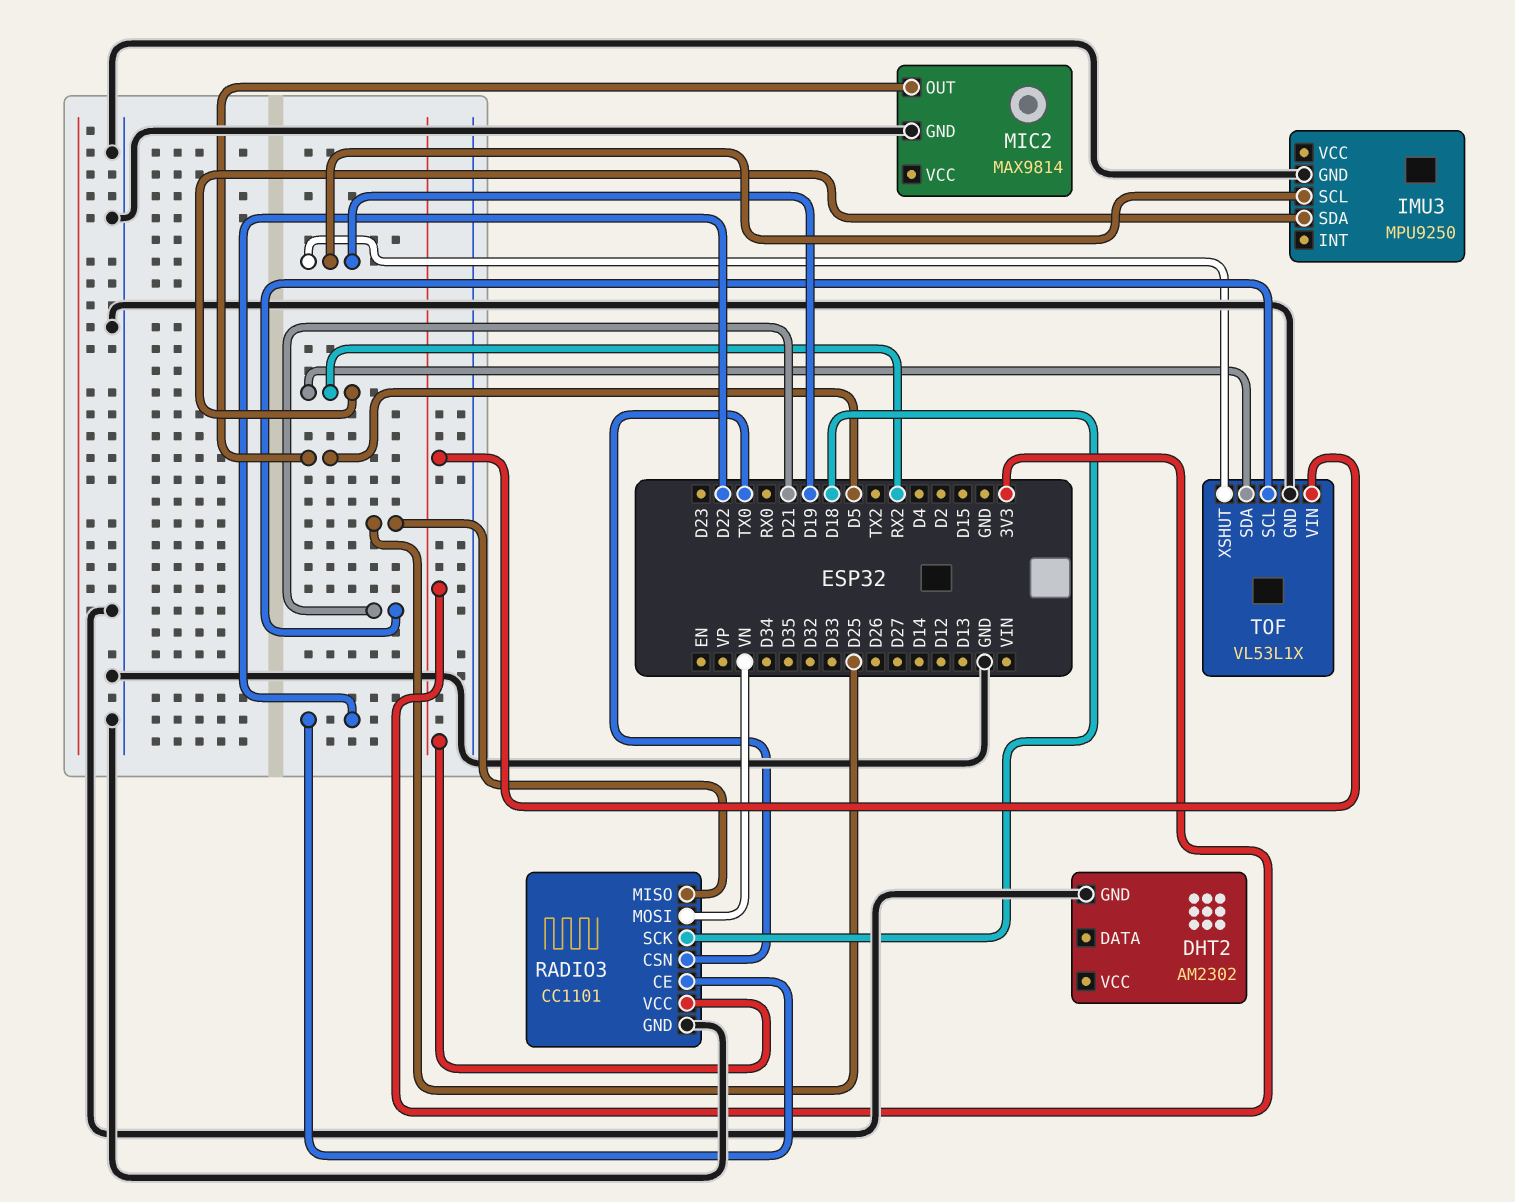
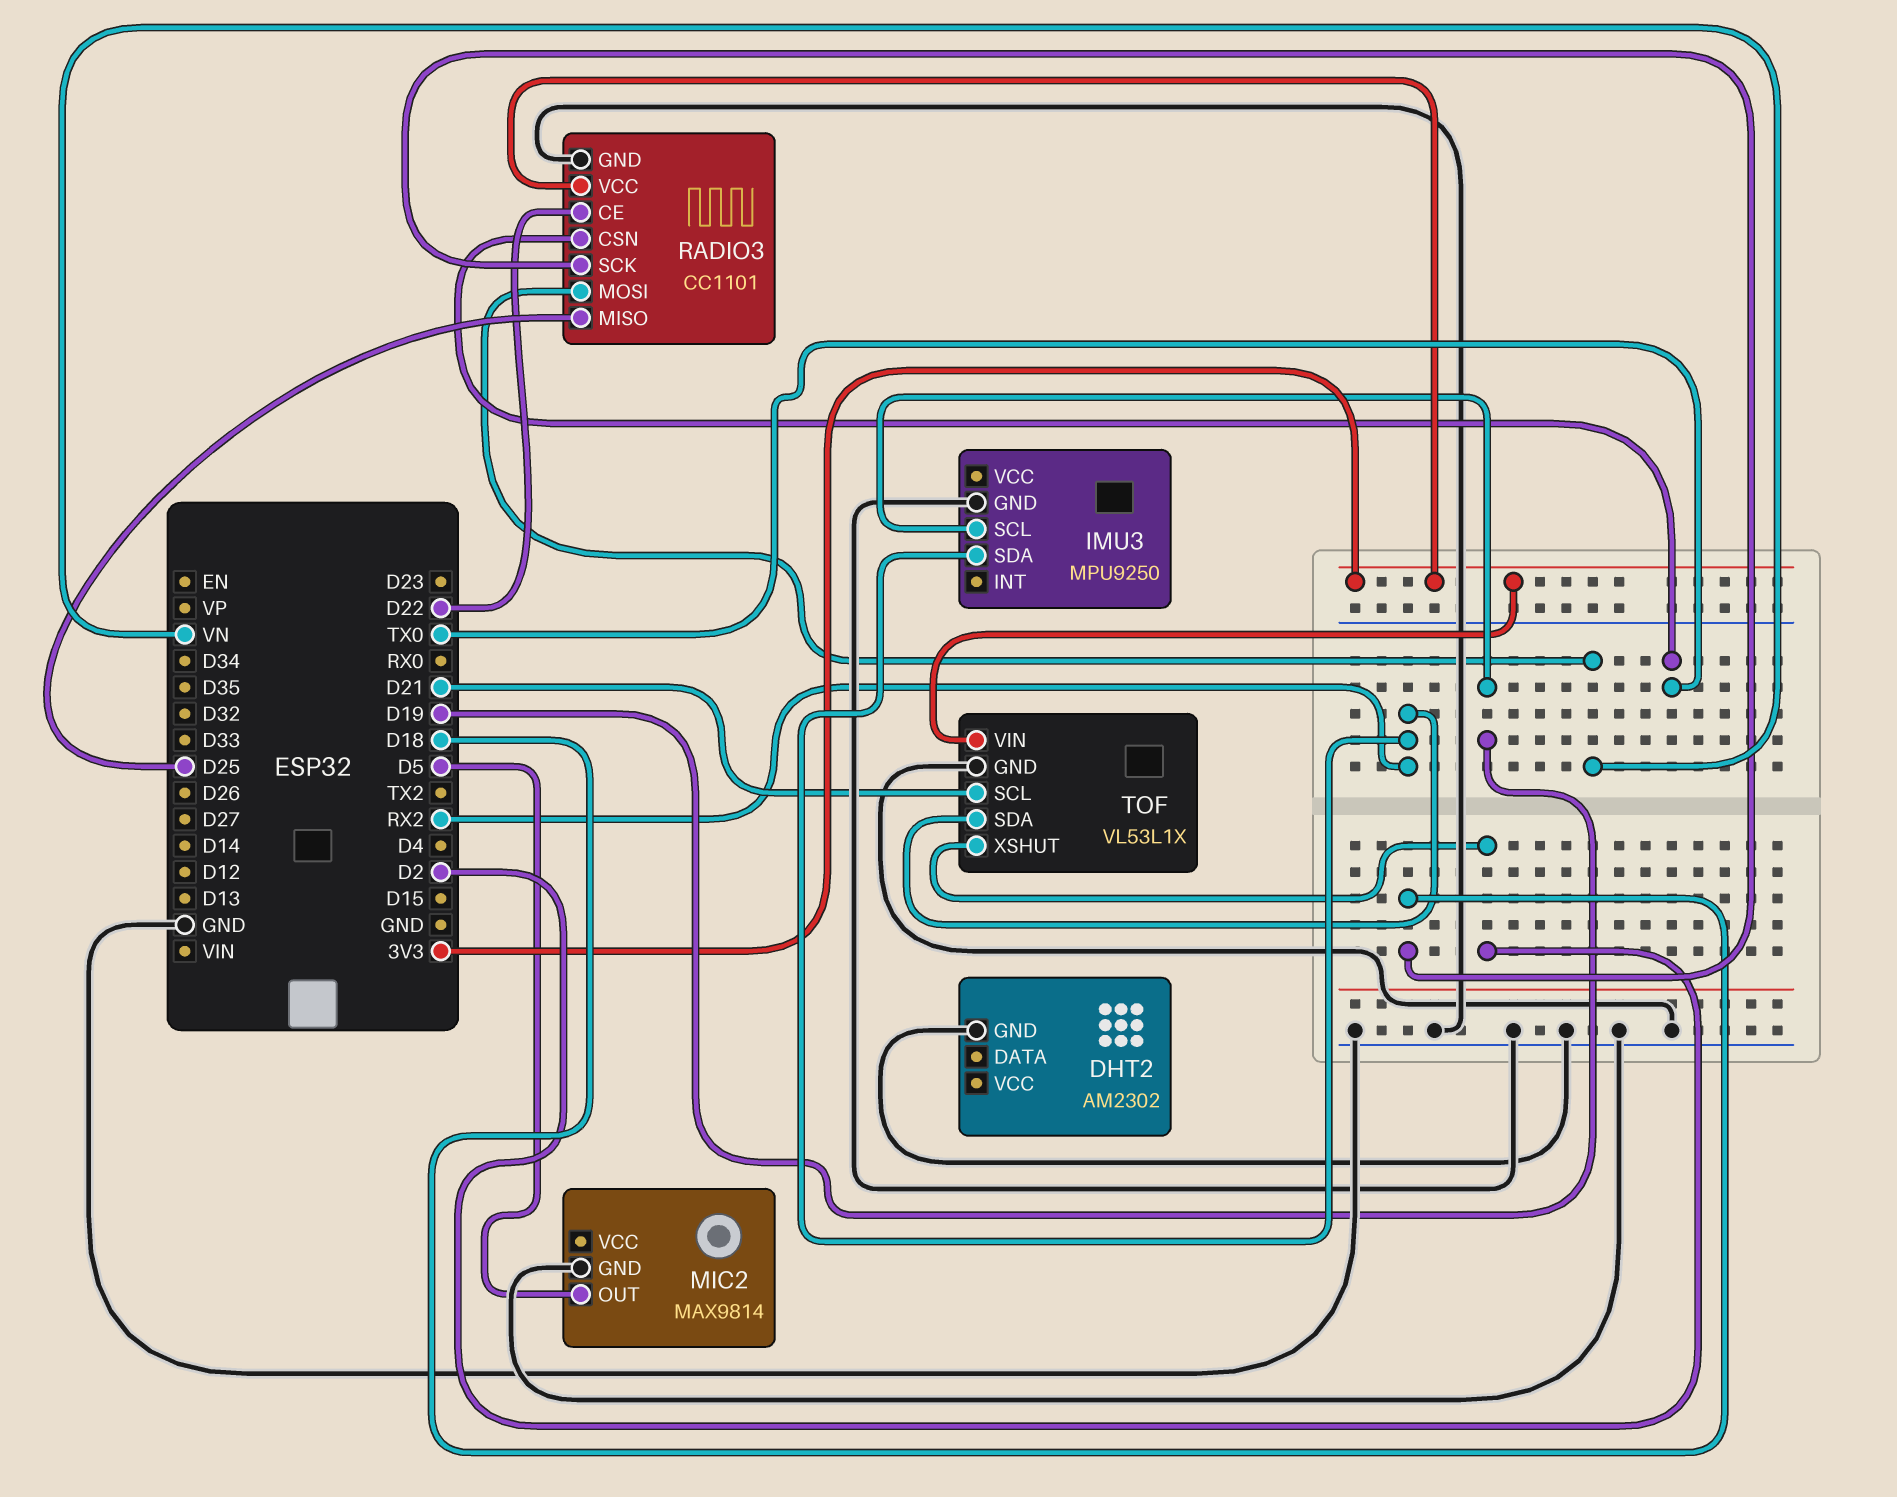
TOF pin XSHUT: D19 -> D2

